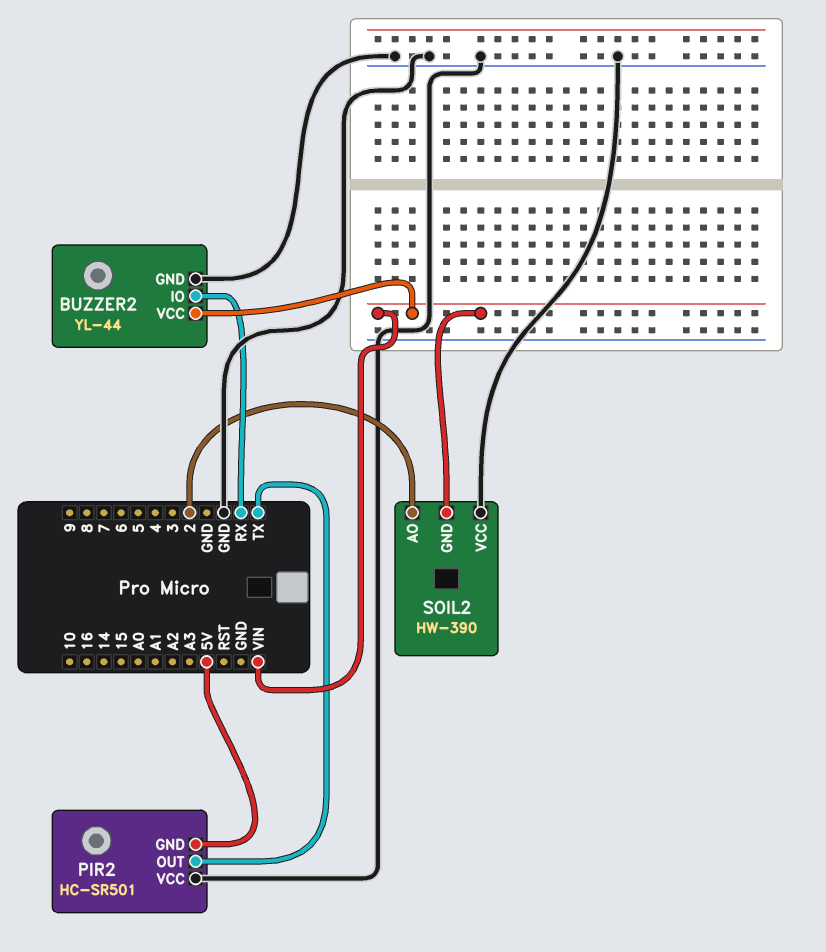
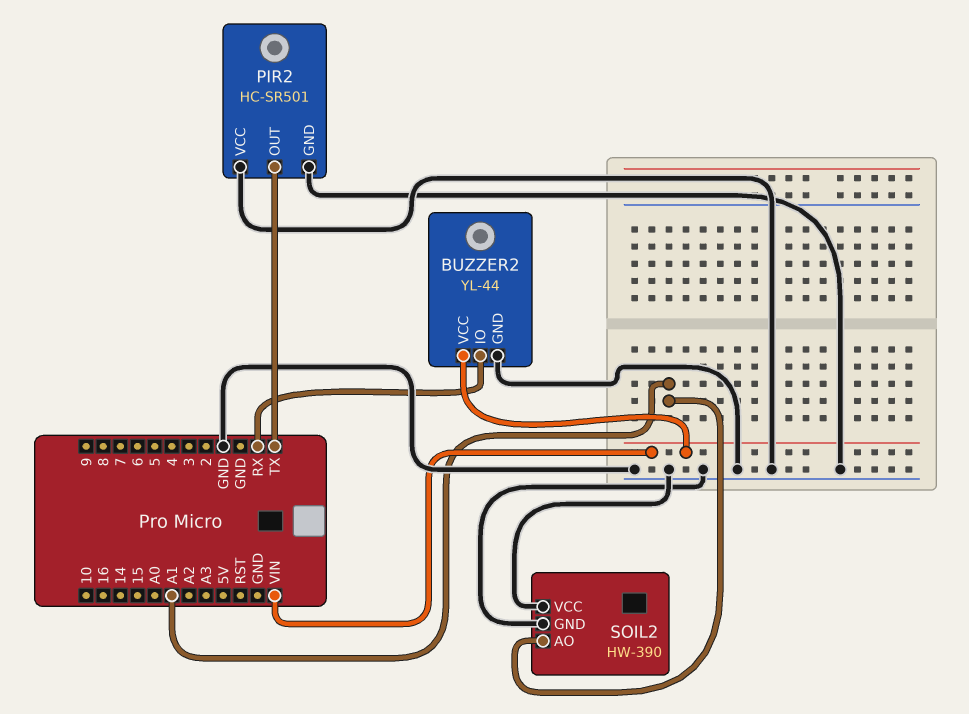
PIR2 pin GND: 5V -> GND
SOIL2 pin AO: 2 -> A1
SOIL2 pin GND: VIN -> GND

